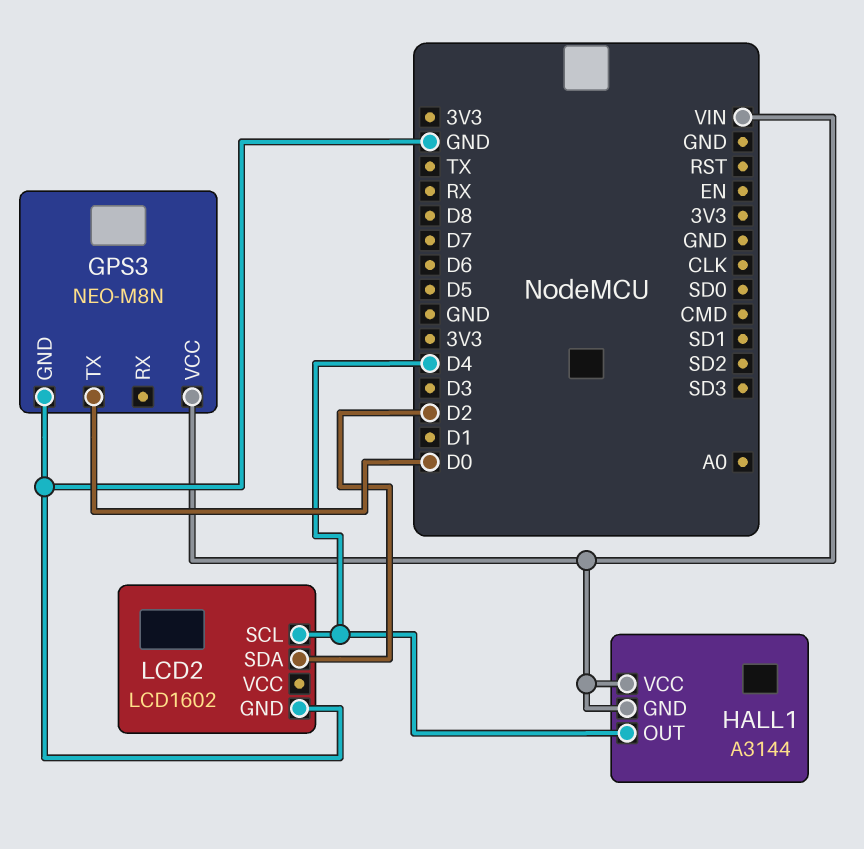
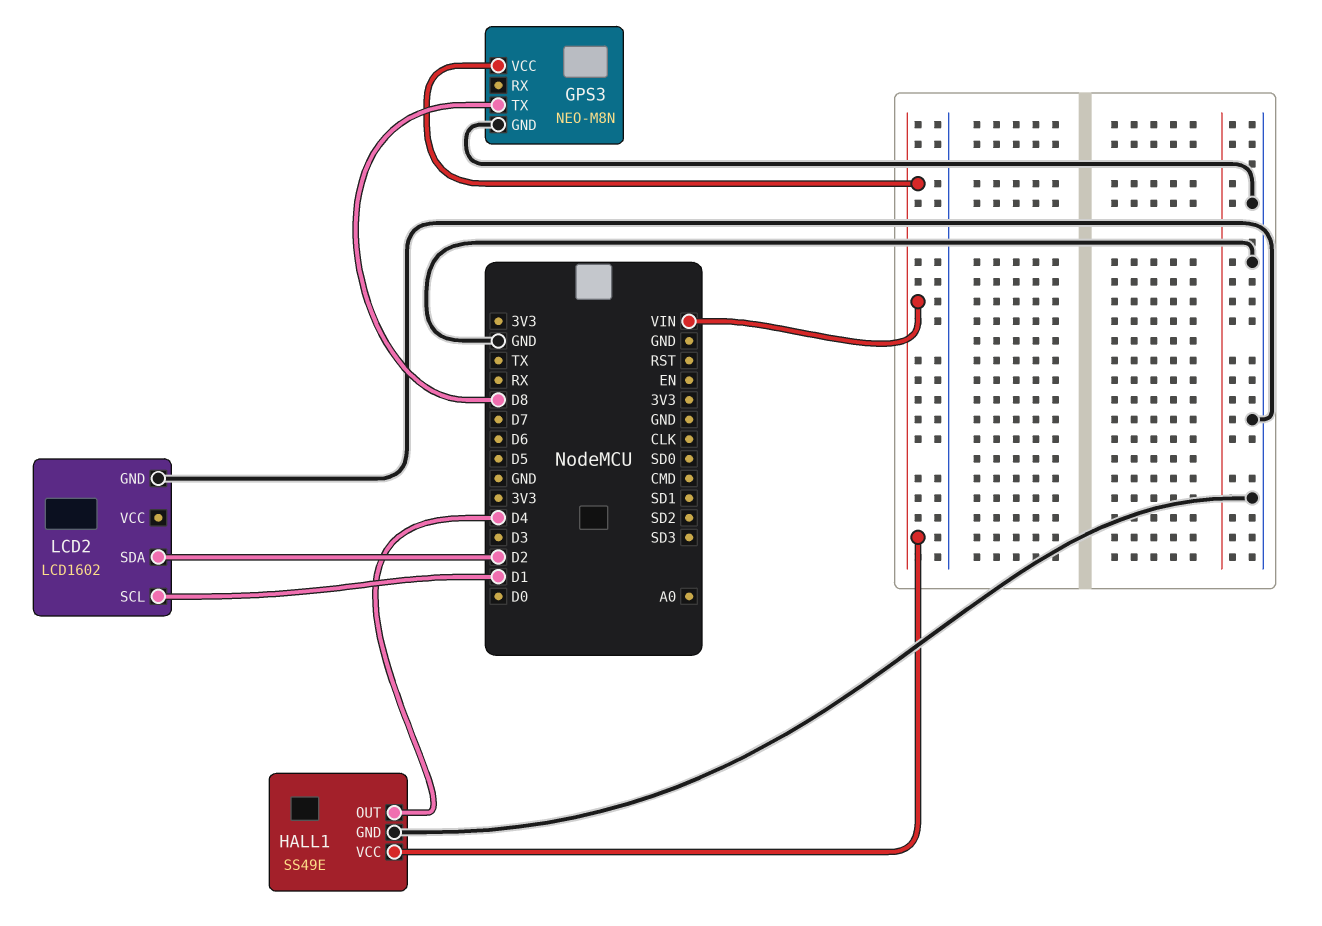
GPS3 pin TX: D0 -> D8
HALL1: A3144 -> SS49E
HALL1 pin GND: VIN -> GND
LCD2 pin SCL: D4 -> D1

